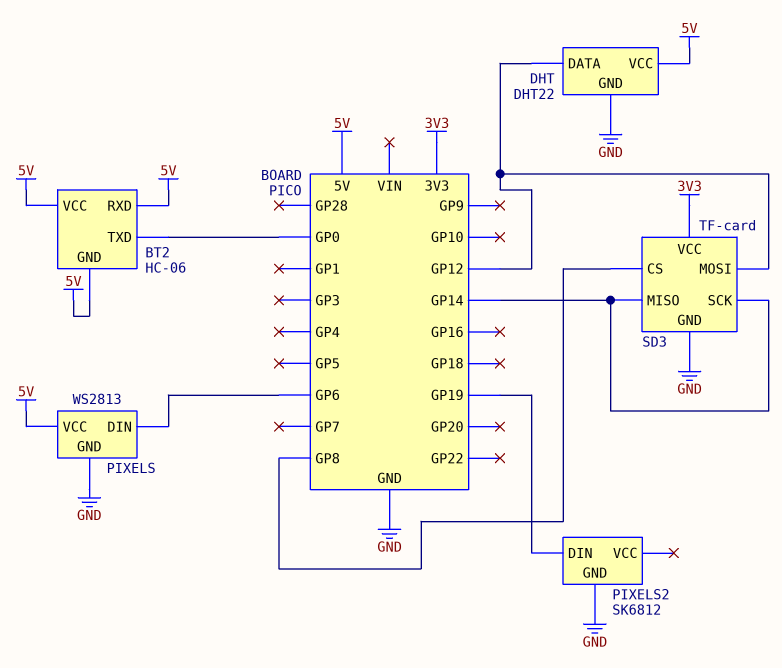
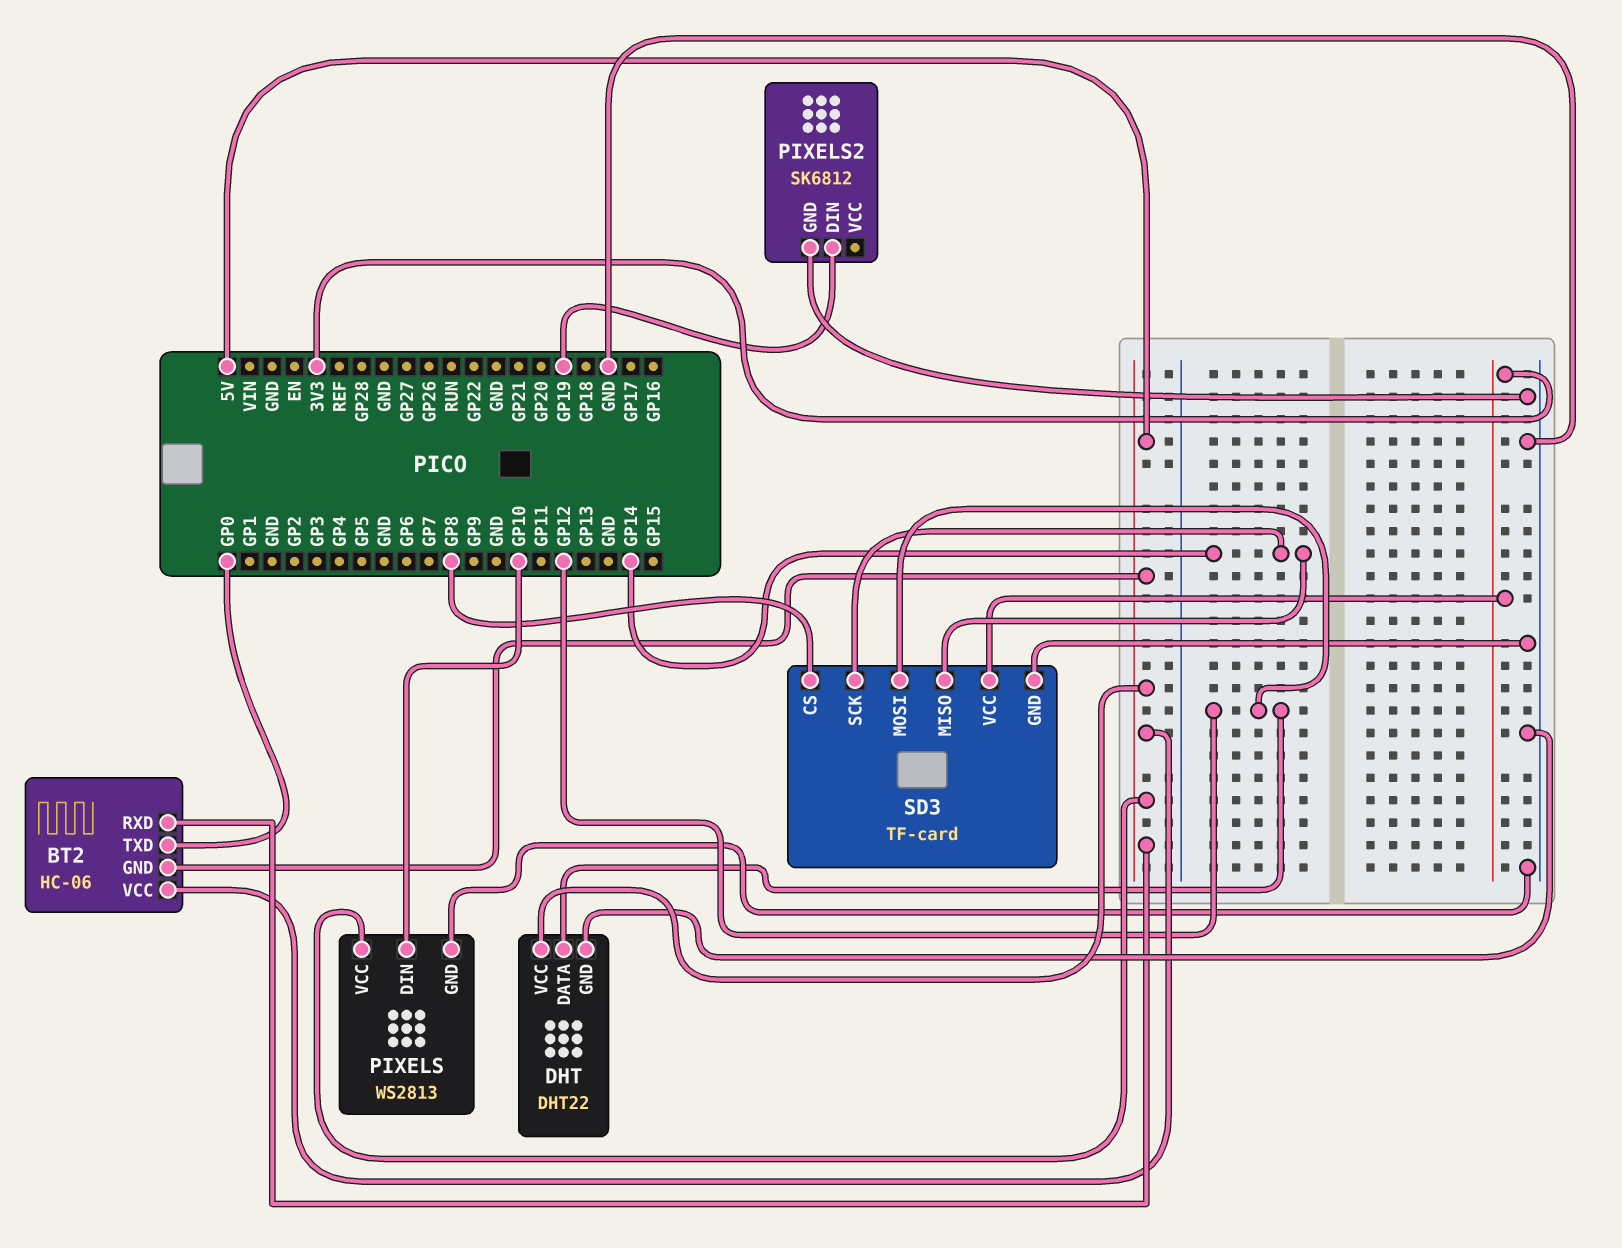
PIXELS pin DIN: GP6 -> GP10

